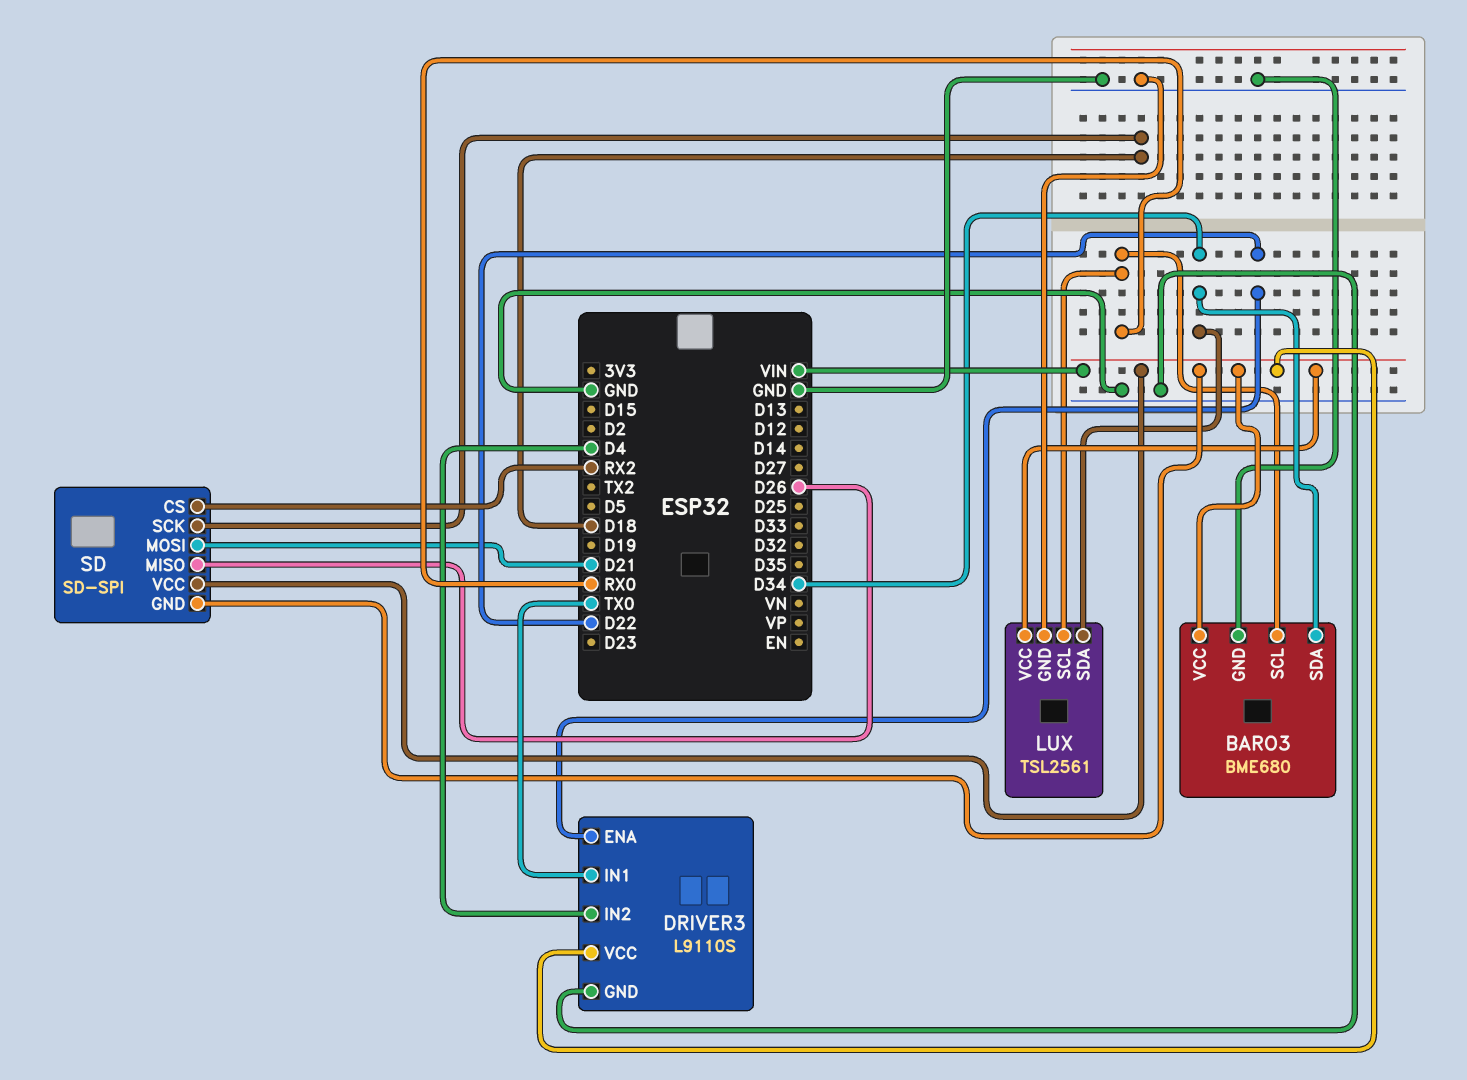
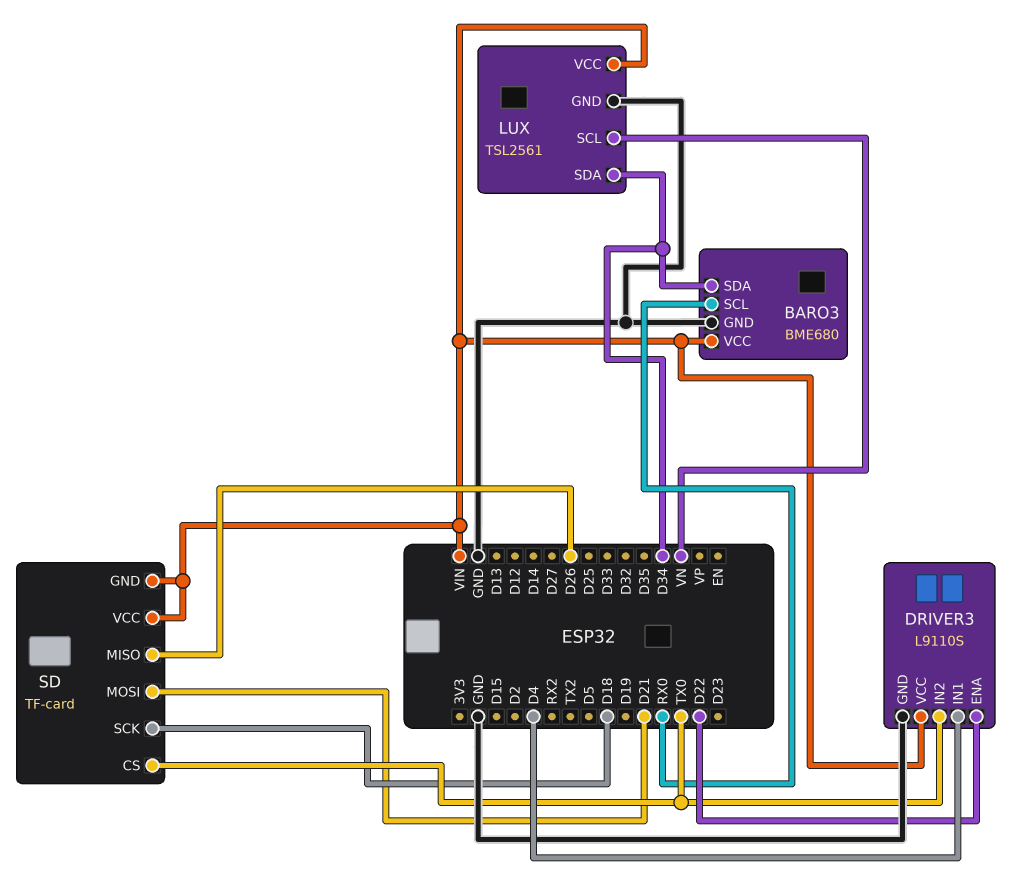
DRIVER3 pin IN1: TX0 -> D4
DRIVER3 pin IN2: D4 -> TX0
LUX pin SCL: RX0 -> VN
SD: SD-SPI -> TF-card
SD pin CS: RX2 -> TX0

